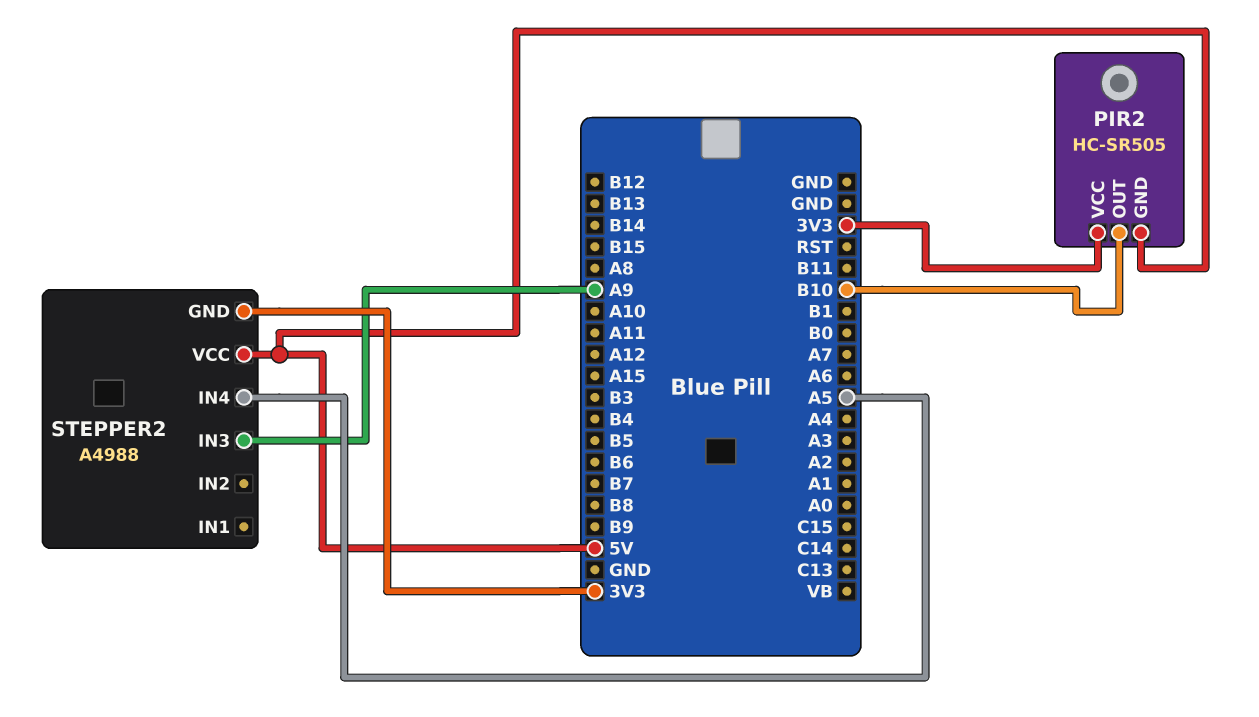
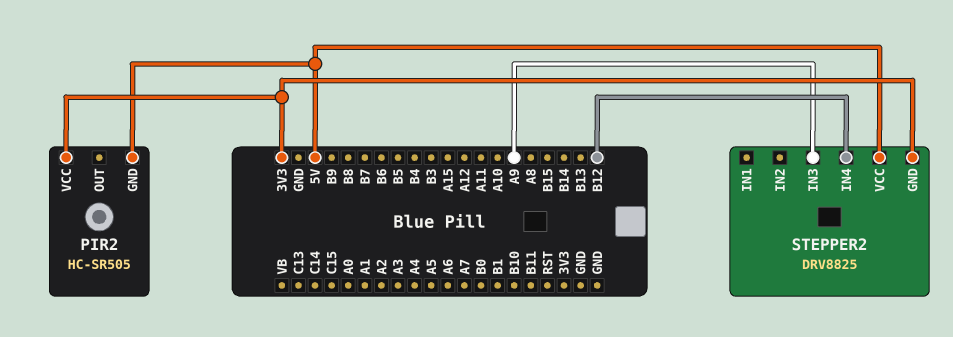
PIR2 pin OUT: B10 -> none
STEPPER2: A4988 -> DRV8825
STEPPER2 pin IN4: A5 -> B12

